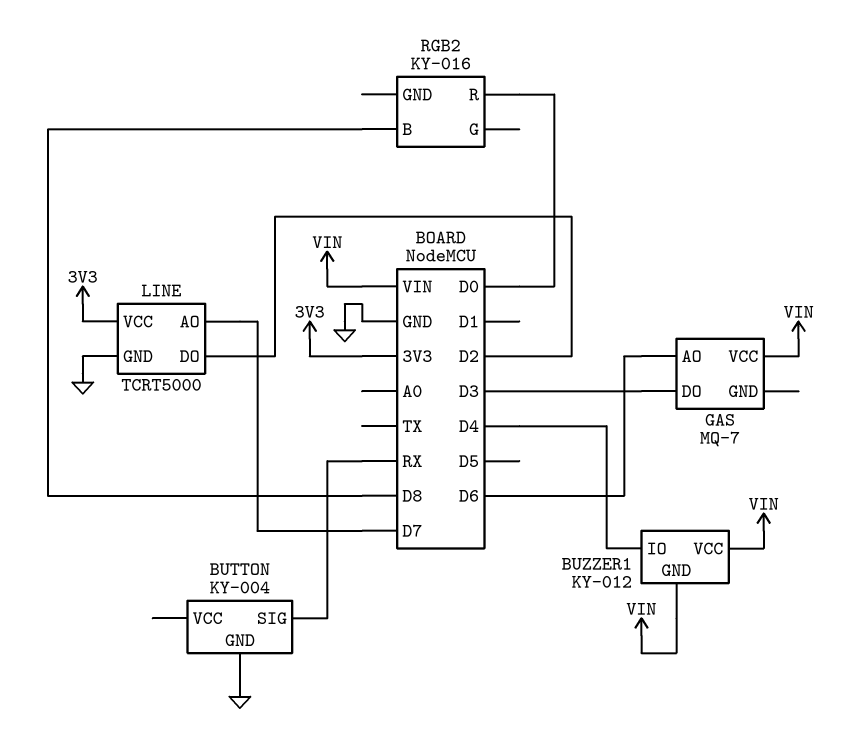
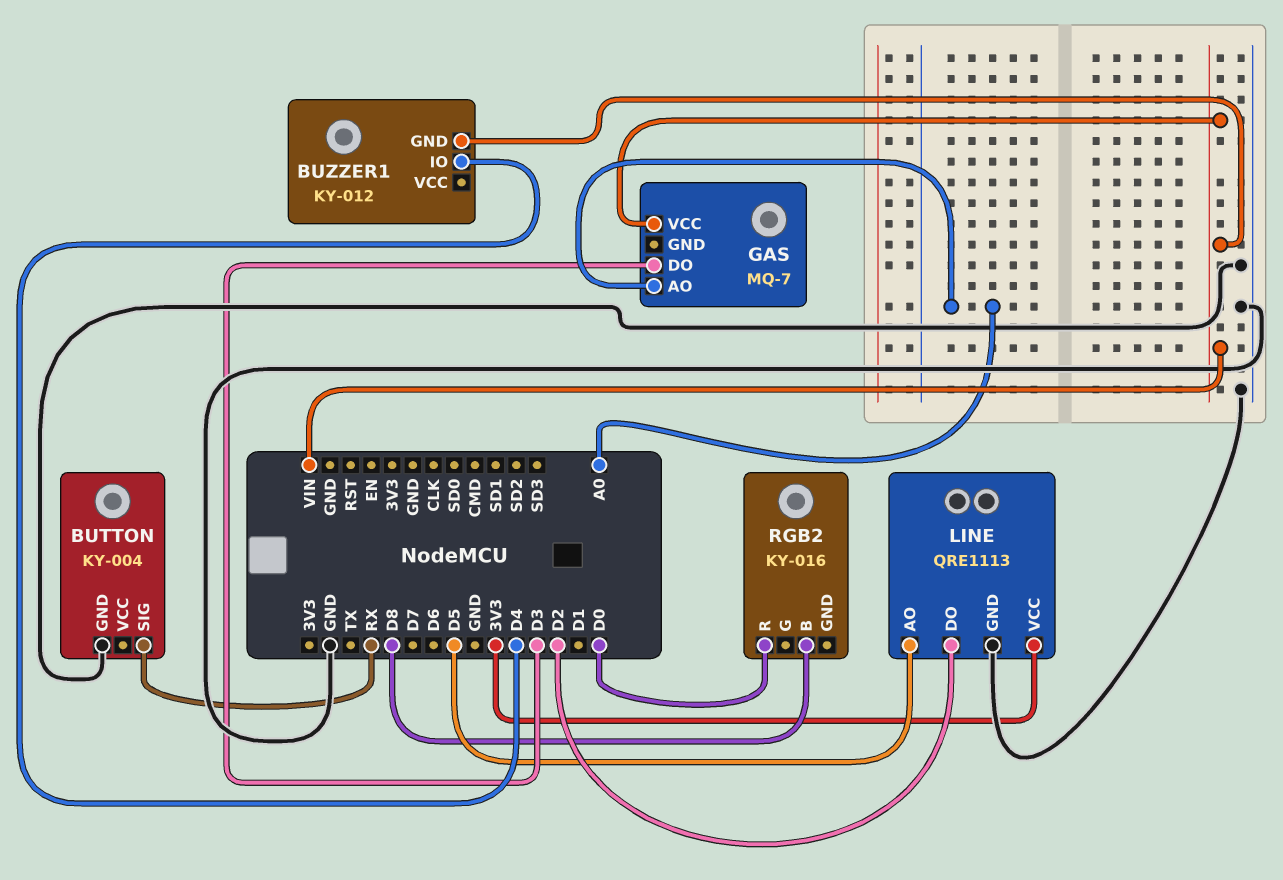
BUZZER1 pin VCC: VIN -> none
GAS pin AO: D6 -> A0
LINE: TCRT5000 -> QRE1113
LINE pin AO: D7 -> D5

